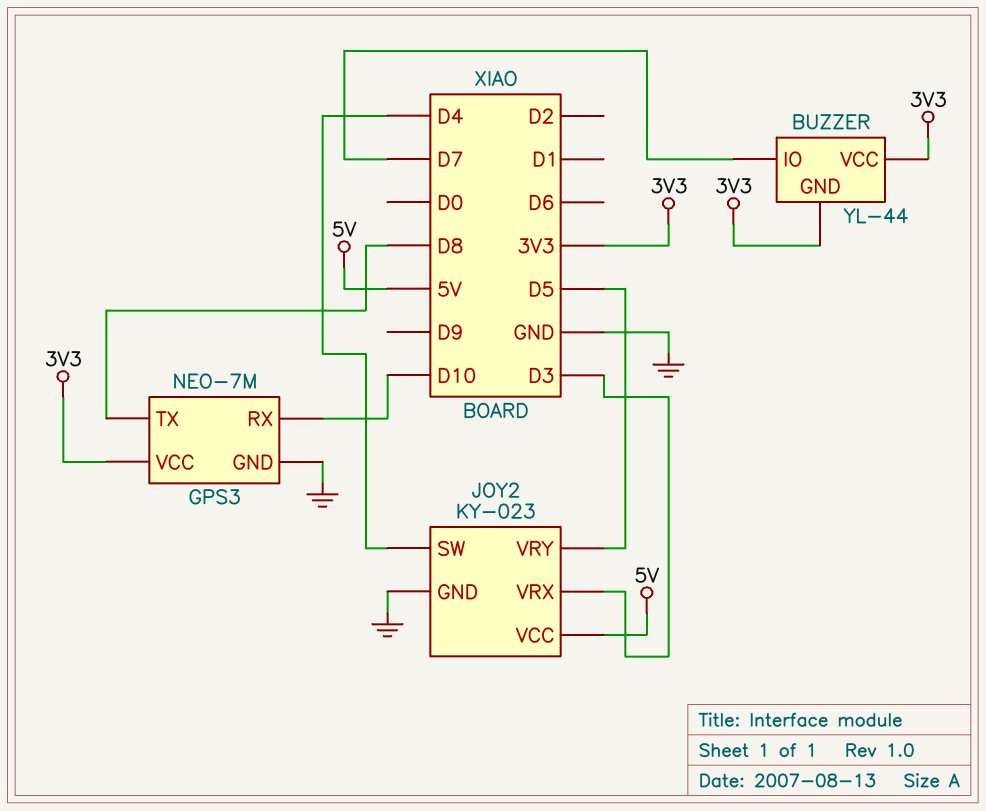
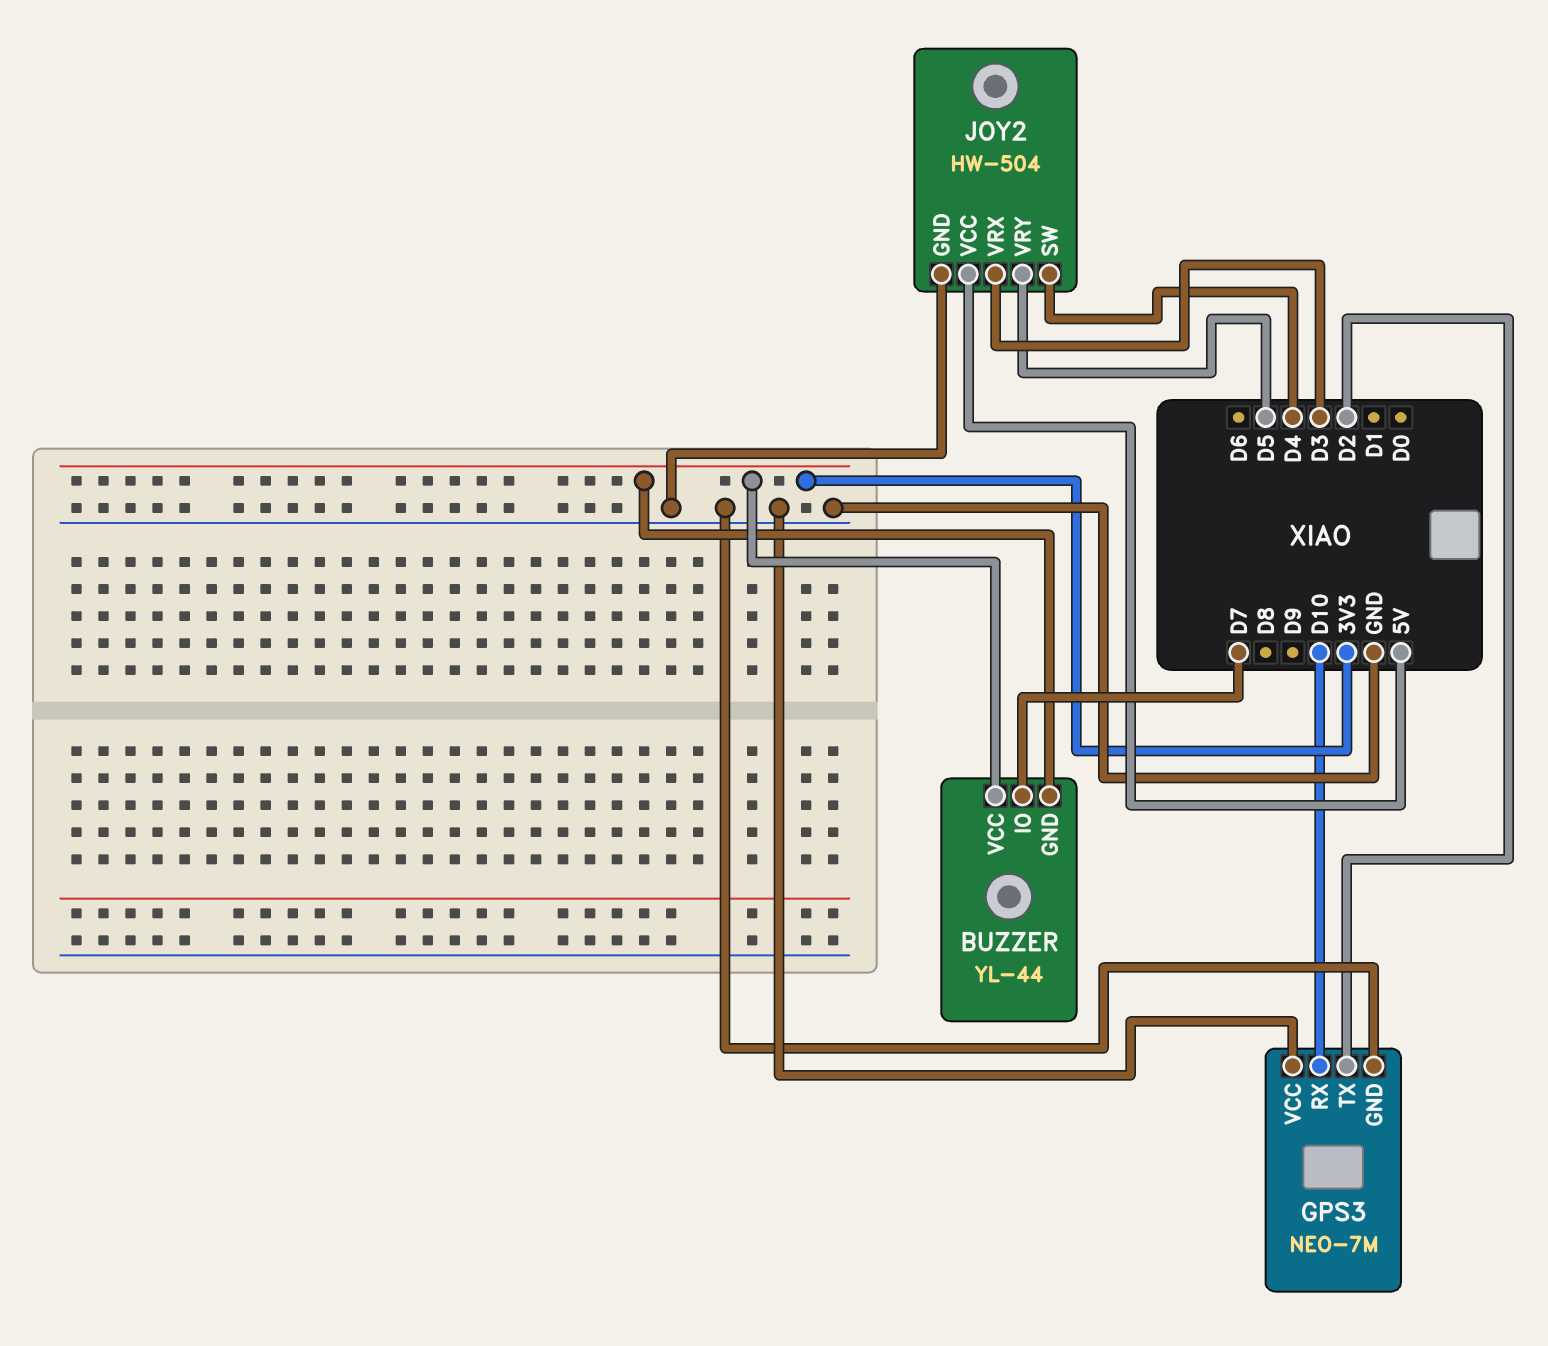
GPS3 pin TX: D8 -> D2
GPS3 pin VCC: 3V3 -> GND
JOY2: KY-023 -> HW-504

